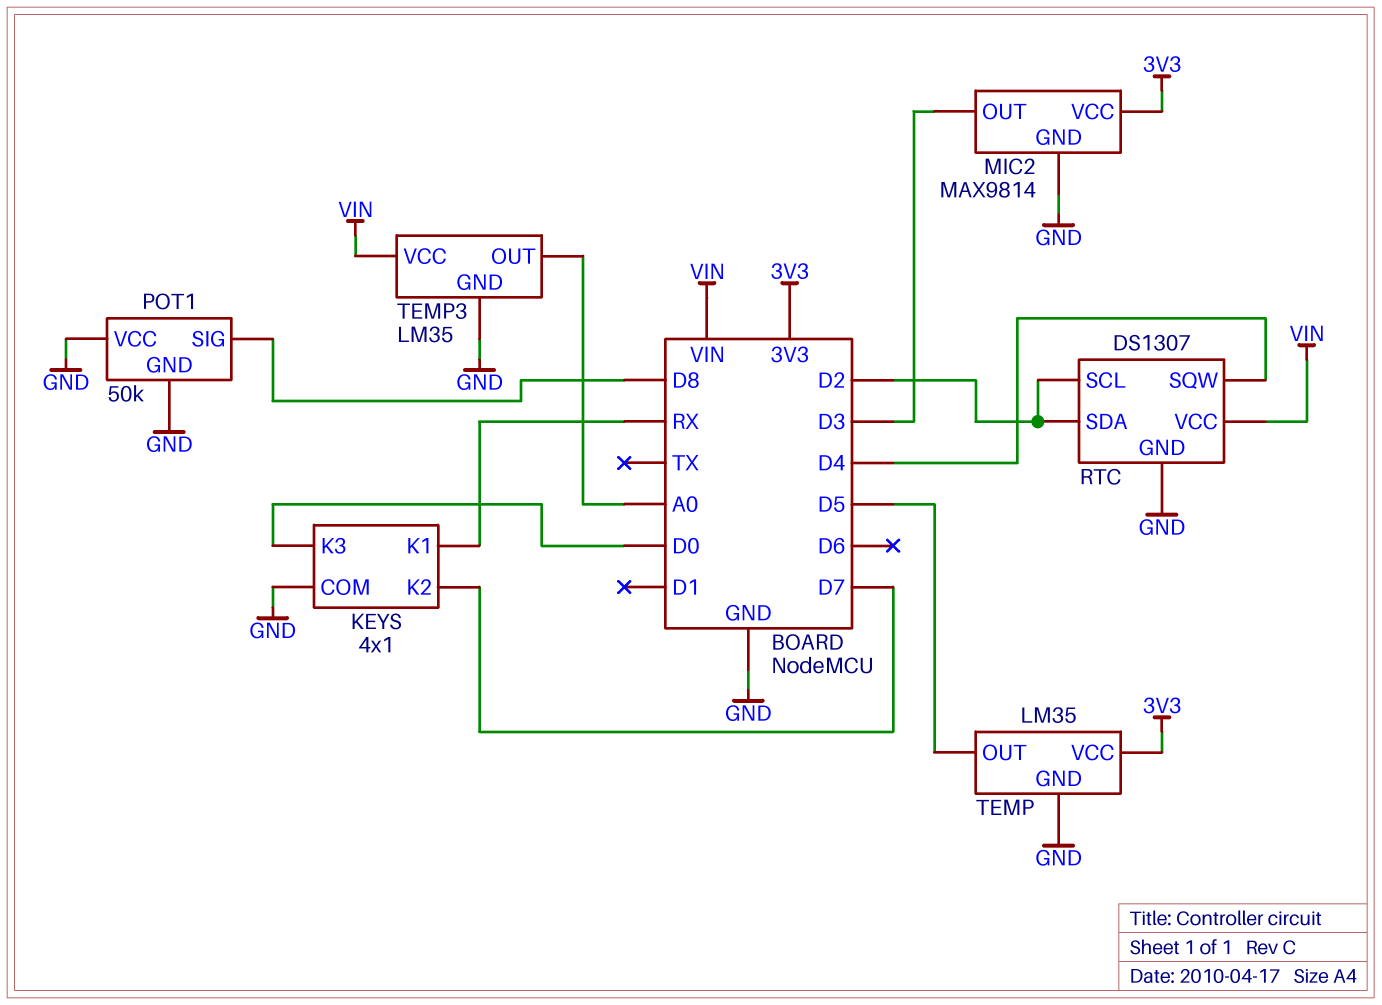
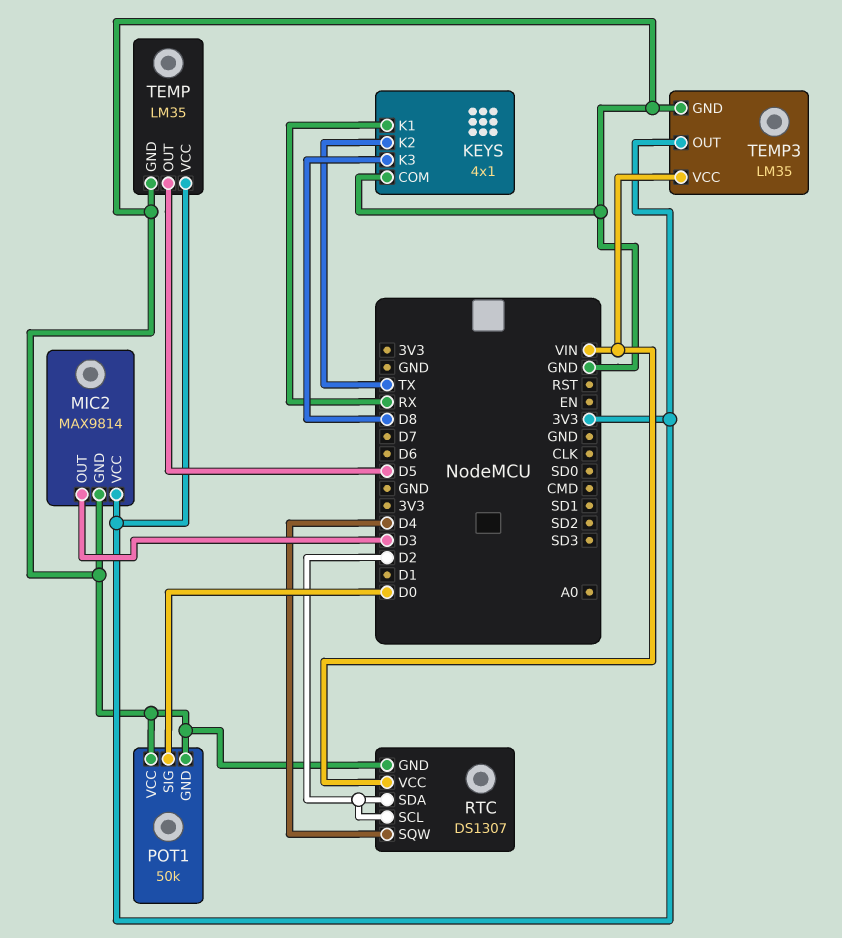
KEYS pin K2: D7 -> TX
KEYS pin K3: D0 -> D8
POT1 pin SIG: D8 -> D0
TEMP3 pin OUT: A0 -> 3V3

